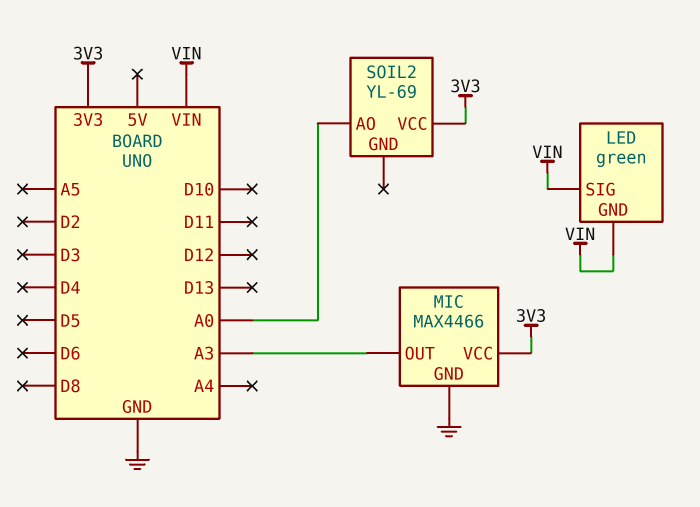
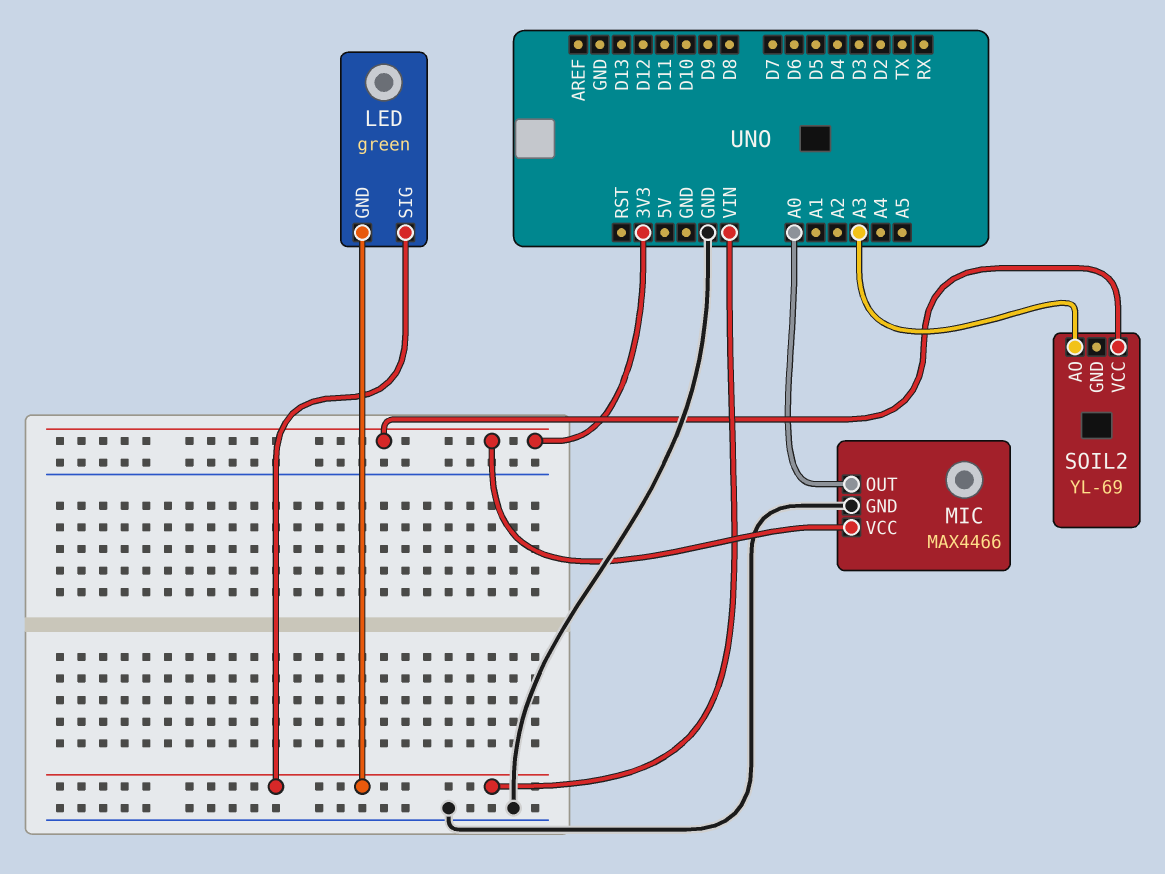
MIC pin OUT: A3 -> A0
SOIL2 pin AO: A0 -> A3

